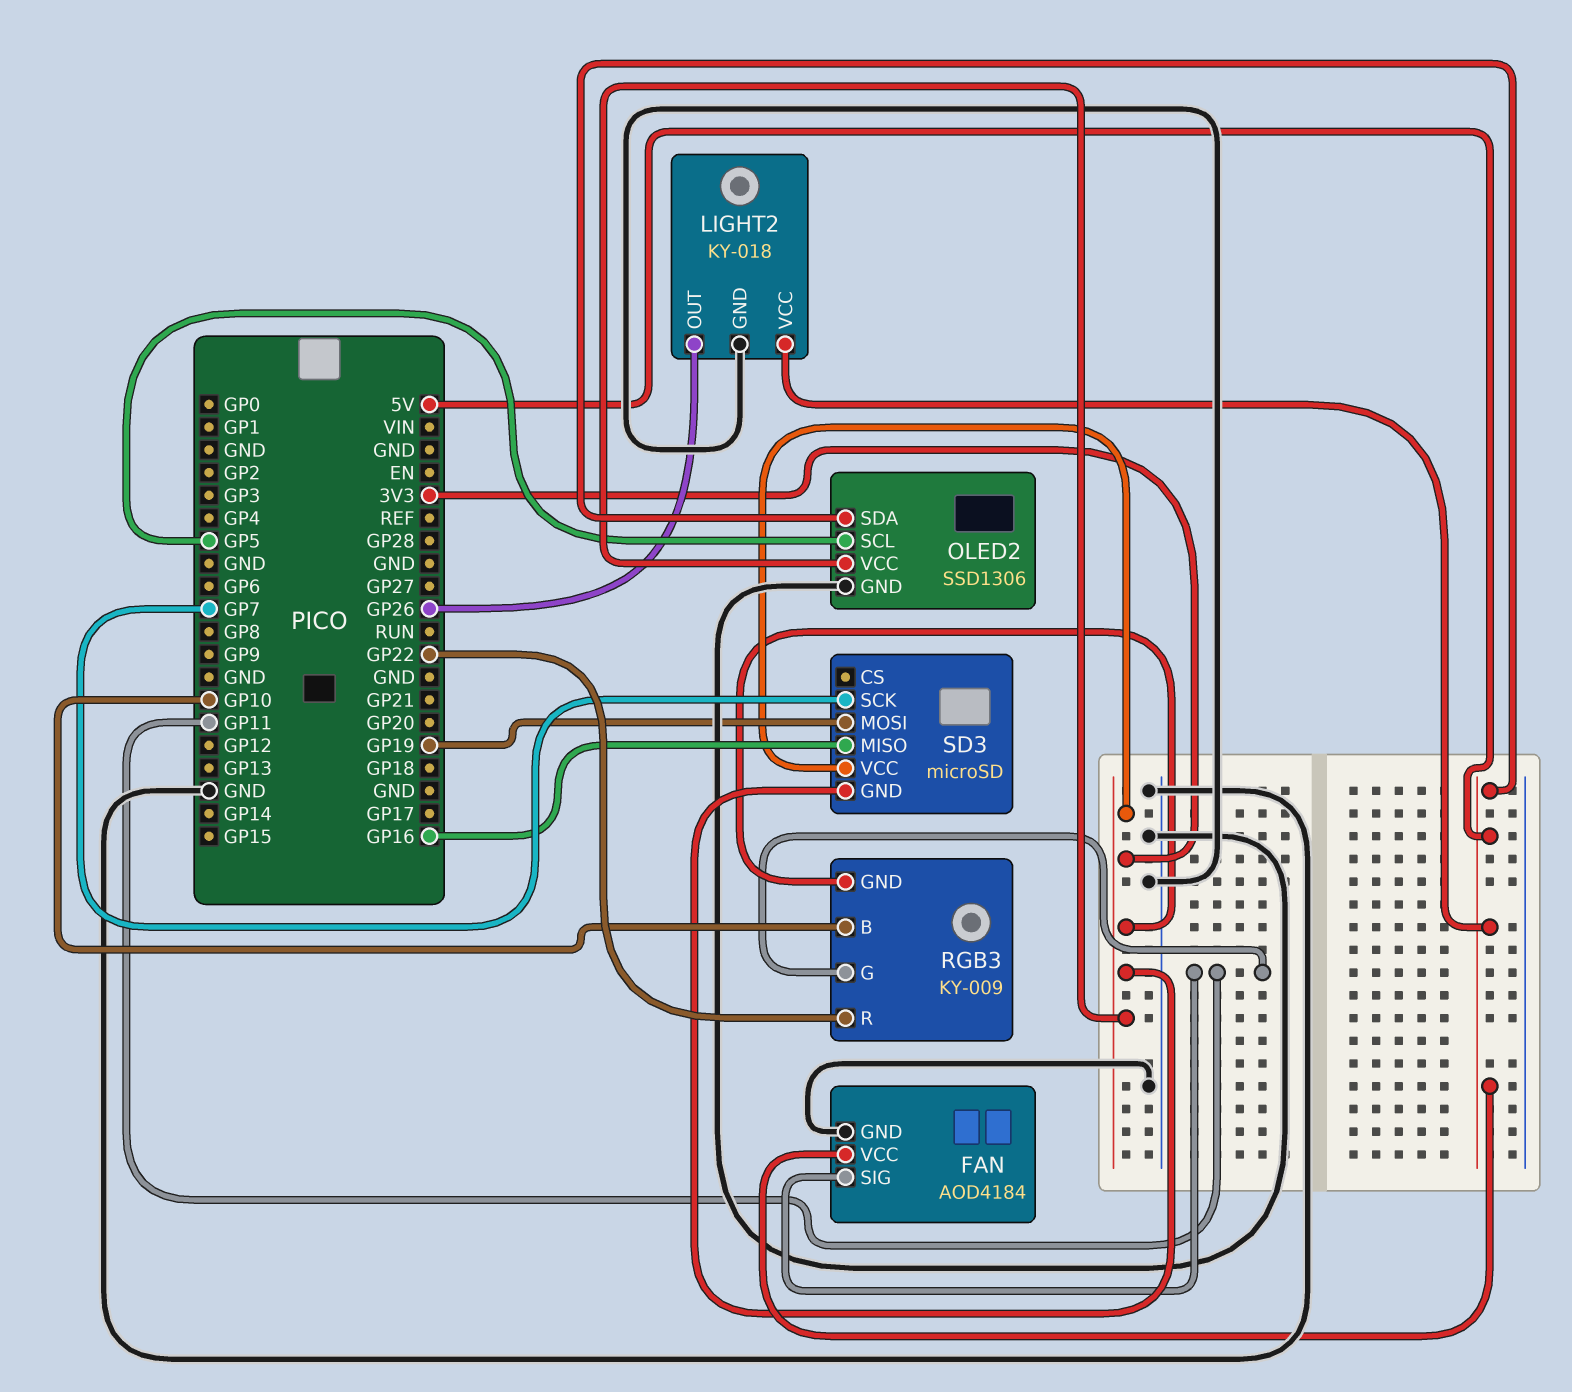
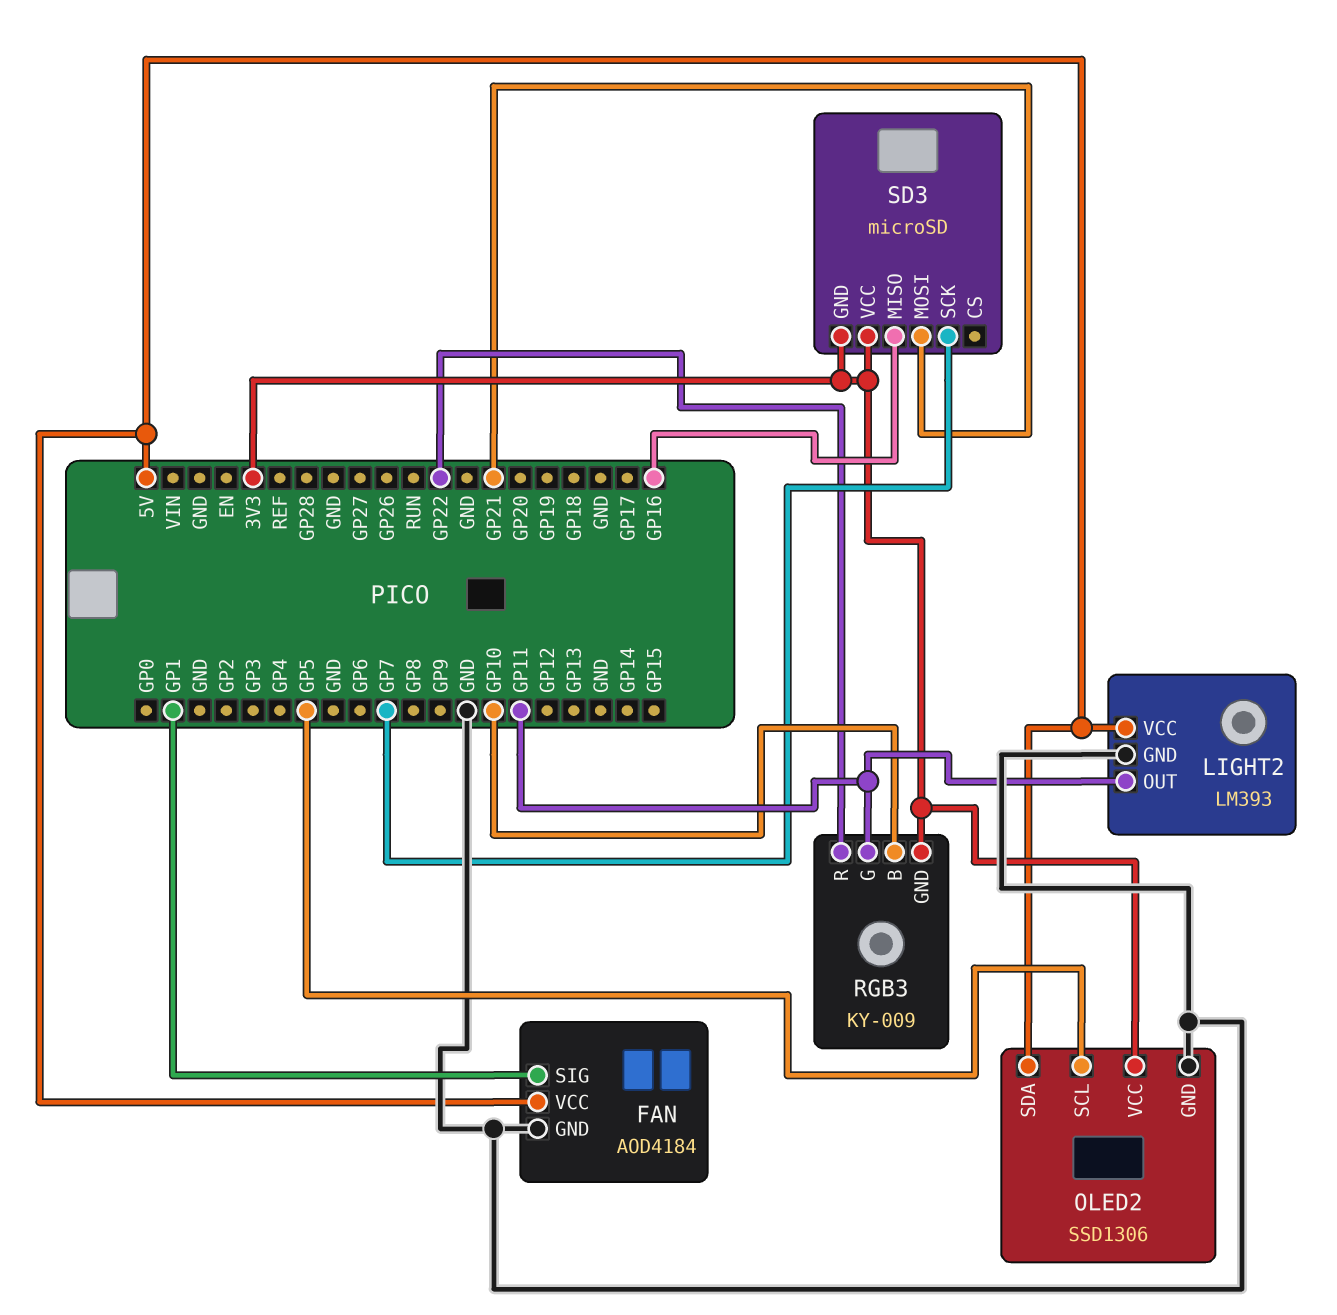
FAN pin SIG: GP11 -> GP1
LIGHT2: KY-018 -> LM393
LIGHT2 pin OUT: GP26 -> GP11
SD3 pin MOSI: GP19 -> GP21

